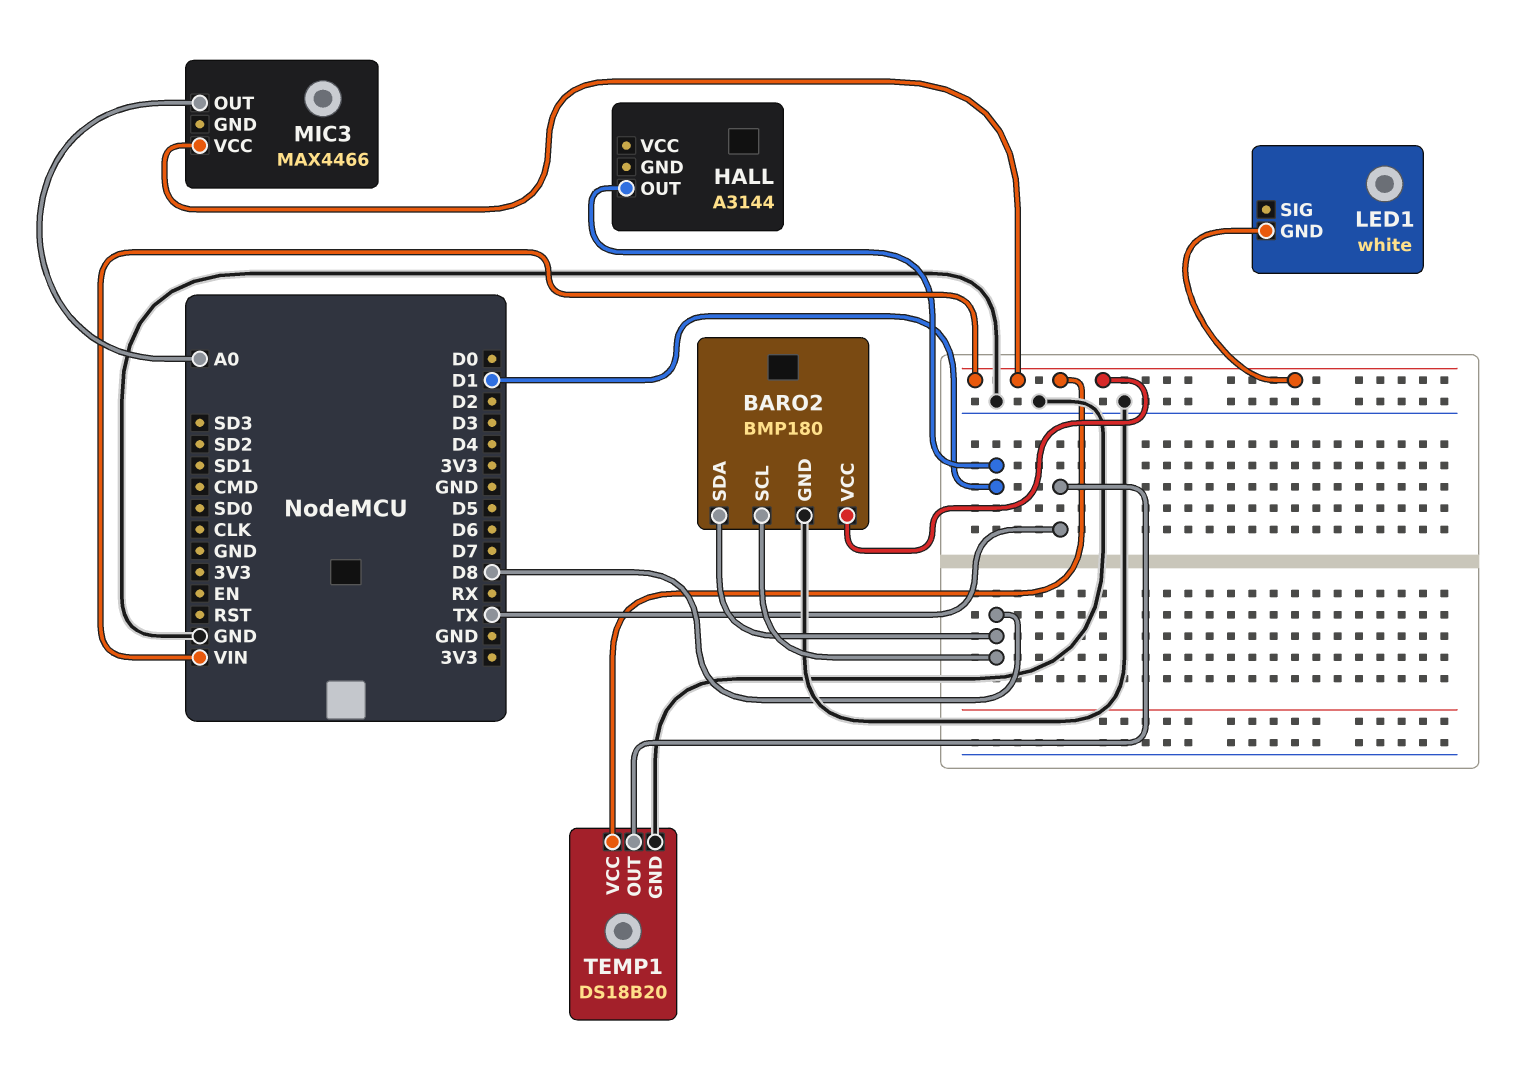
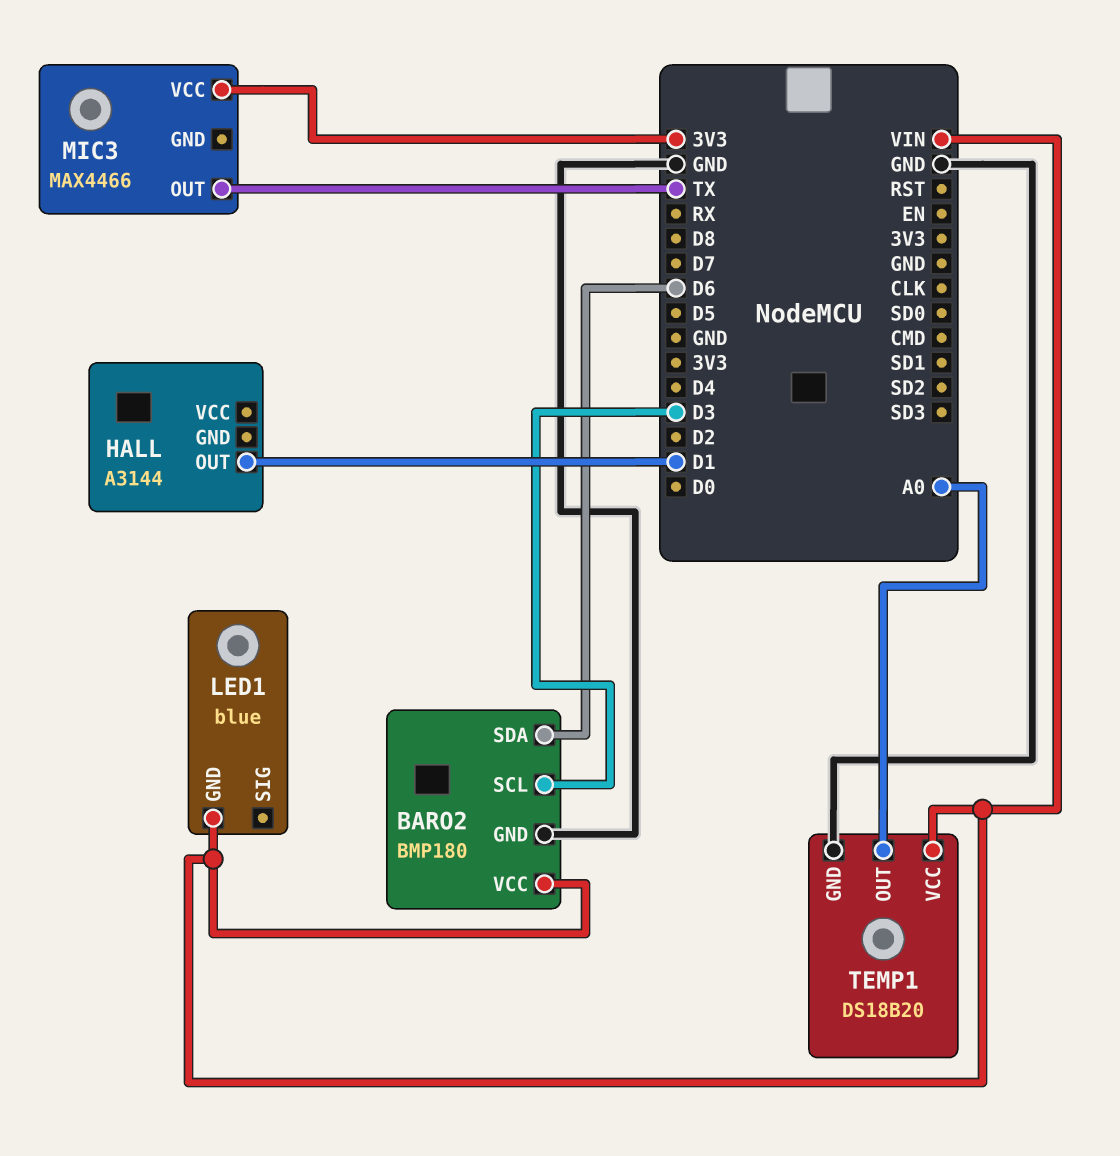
BARO2 pin SCL: D8 -> D3
BARO2 pin SDA: D8 -> D6
LED1: white -> blue
MIC3 pin OUT: A0 -> TX
MIC3 pin VCC: VIN -> 3V3
TEMP1 pin OUT: TX -> A0

